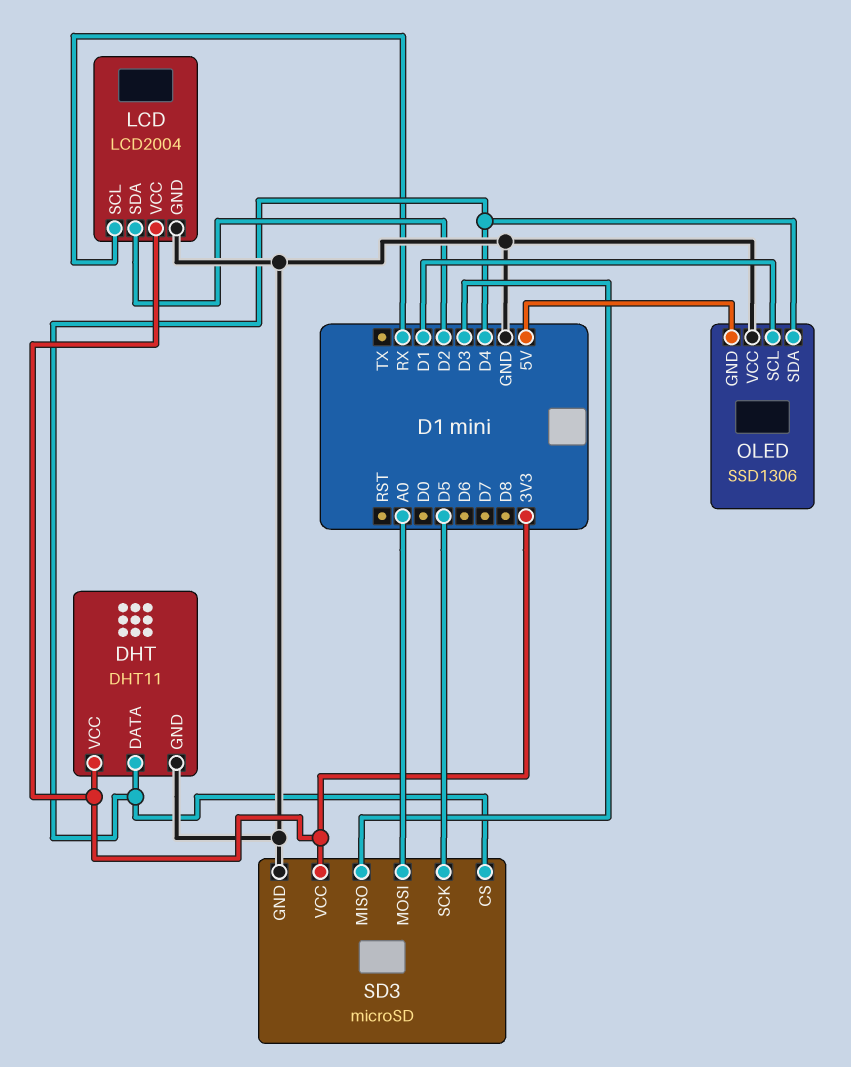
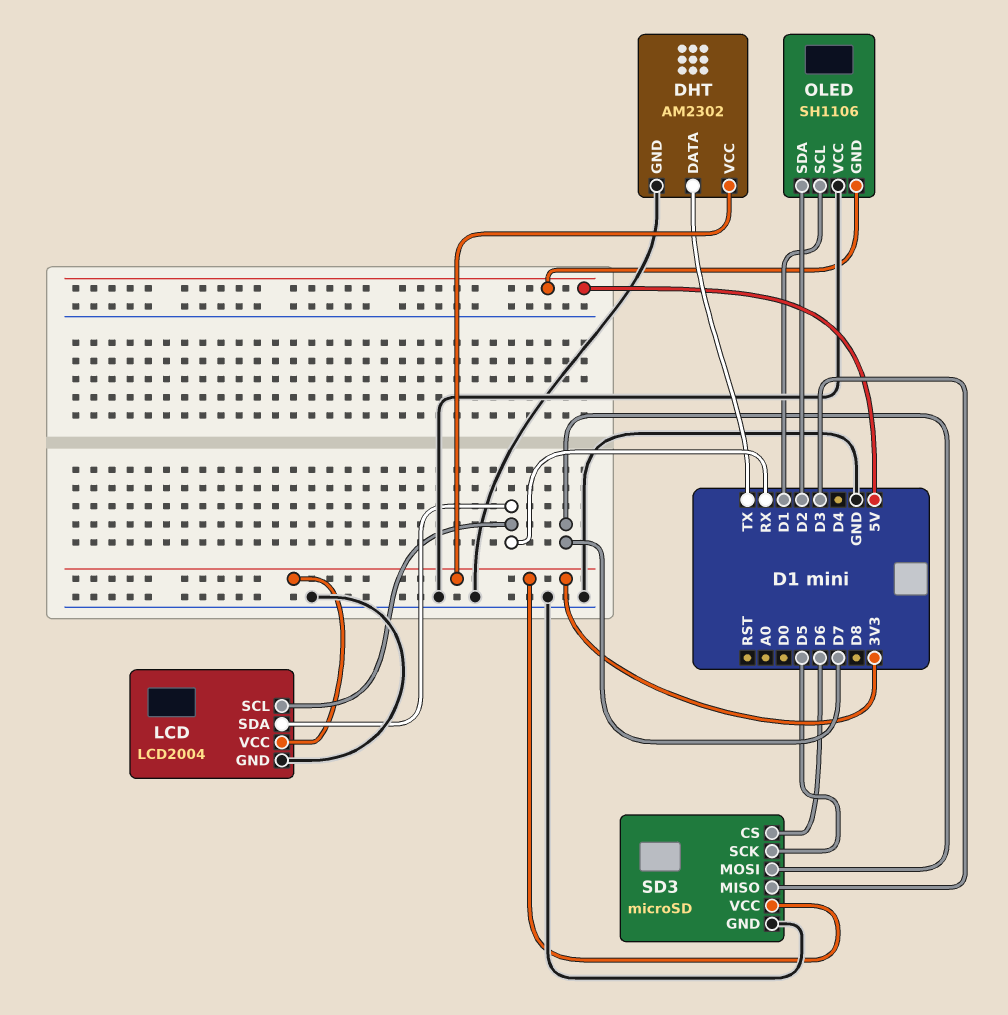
DHT: DHT11 -> AM2302
DHT pin DATA: D4 -> TX
LCD pin SDA: D2 -> RX
OLED: SSD1306 -> SH1106
OLED pin SDA: D4 -> D2
SD3 pin CS: D4 -> D6
SD3 pin MOSI: A0 -> D7

